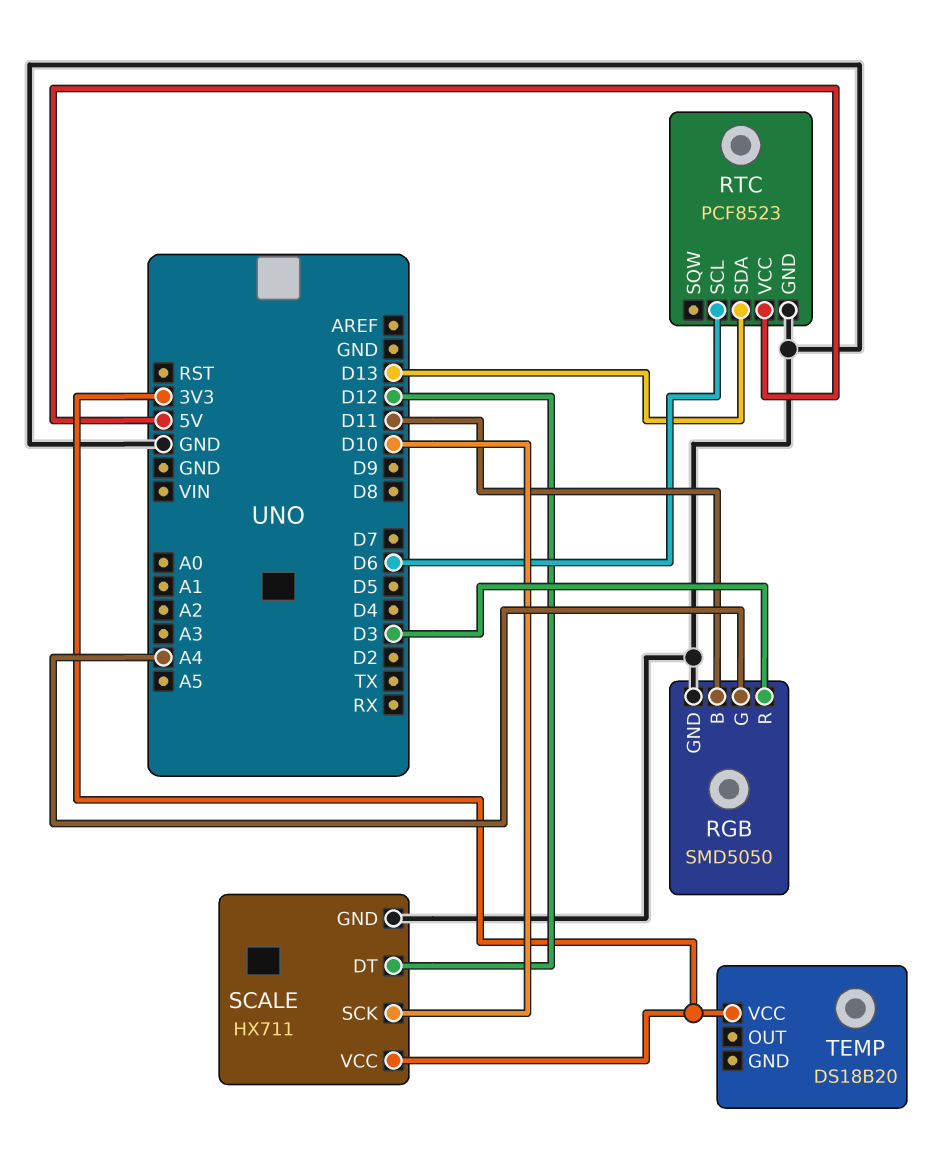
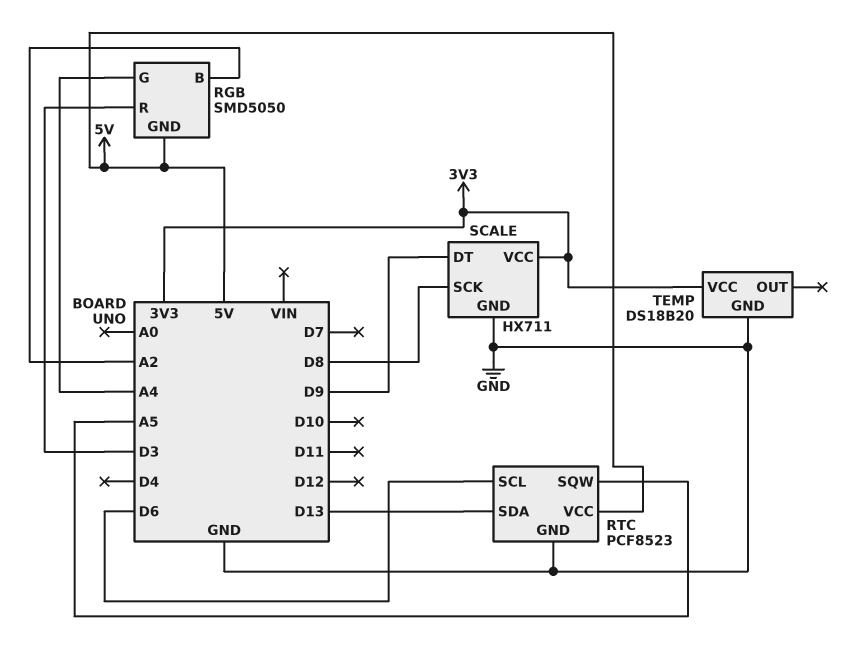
RGB pin B: D11 -> A2
RGB pin GND: GND -> 5V
RTC pin SQW: none -> A5
SCALE pin DT: D12 -> D9
SCALE pin SCK: D10 -> D8
TEMP pin GND: none -> GND

